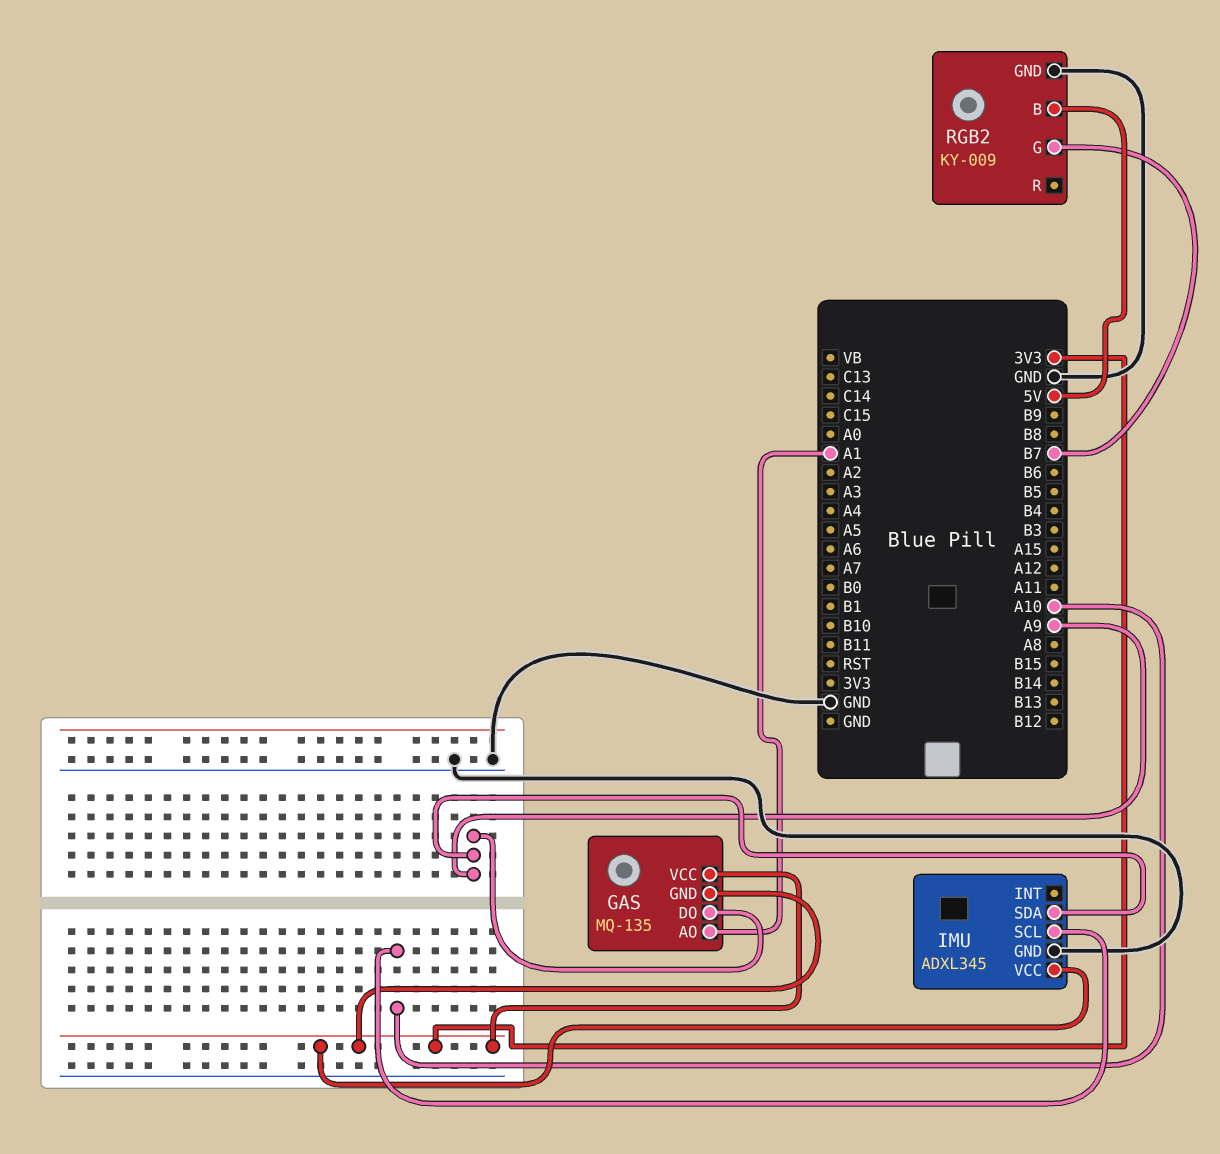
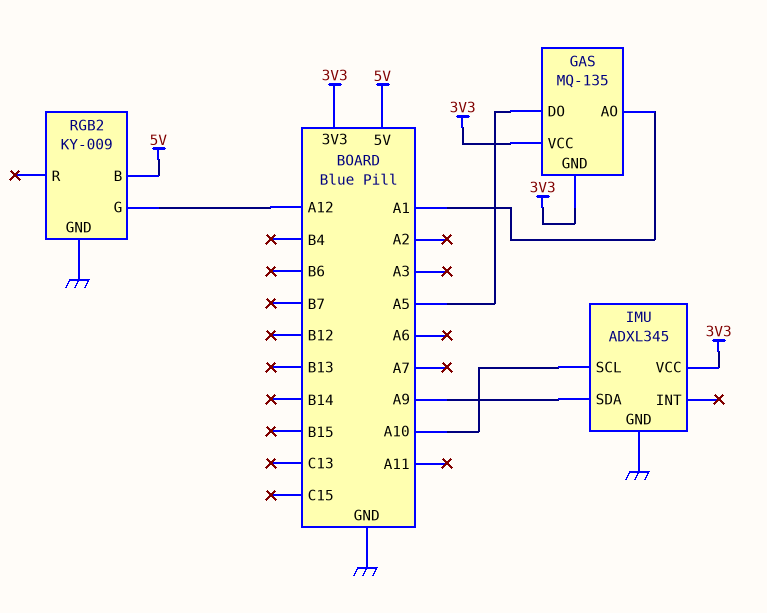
GAS pin DO: A9 -> A5
RGB2 pin G: B7 -> A12

